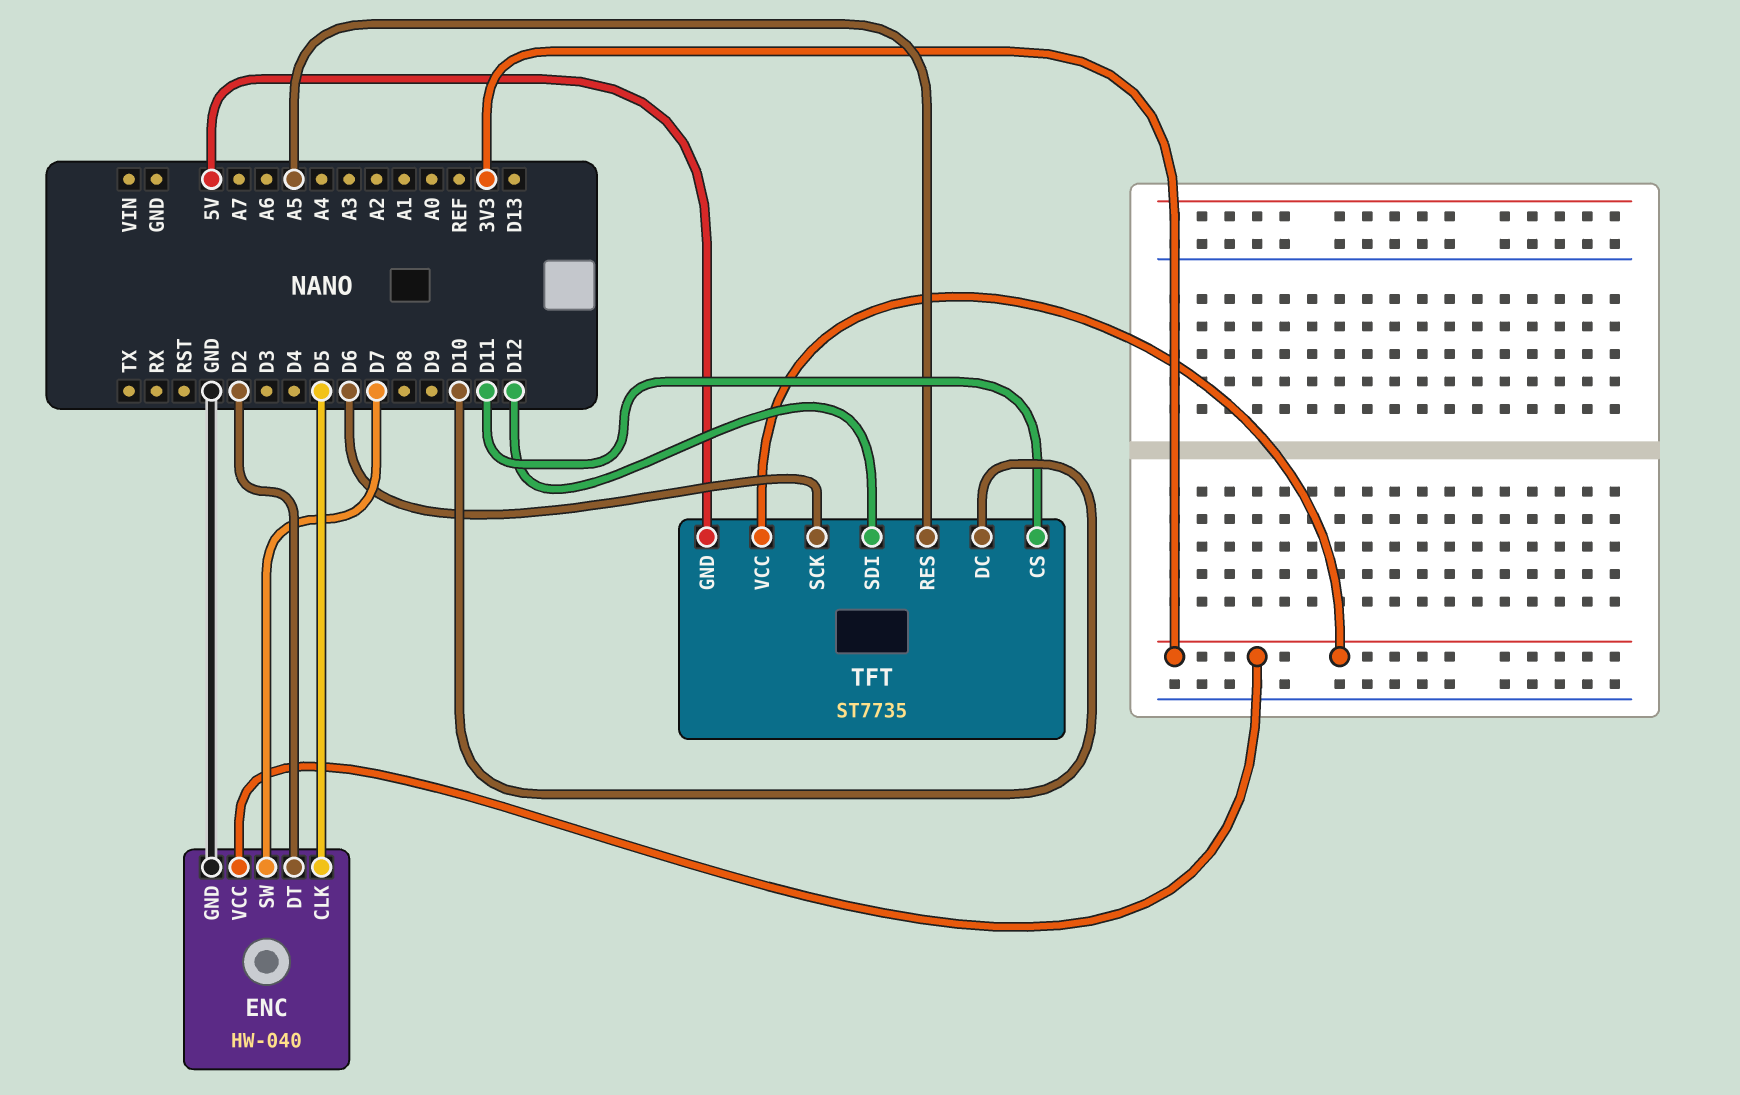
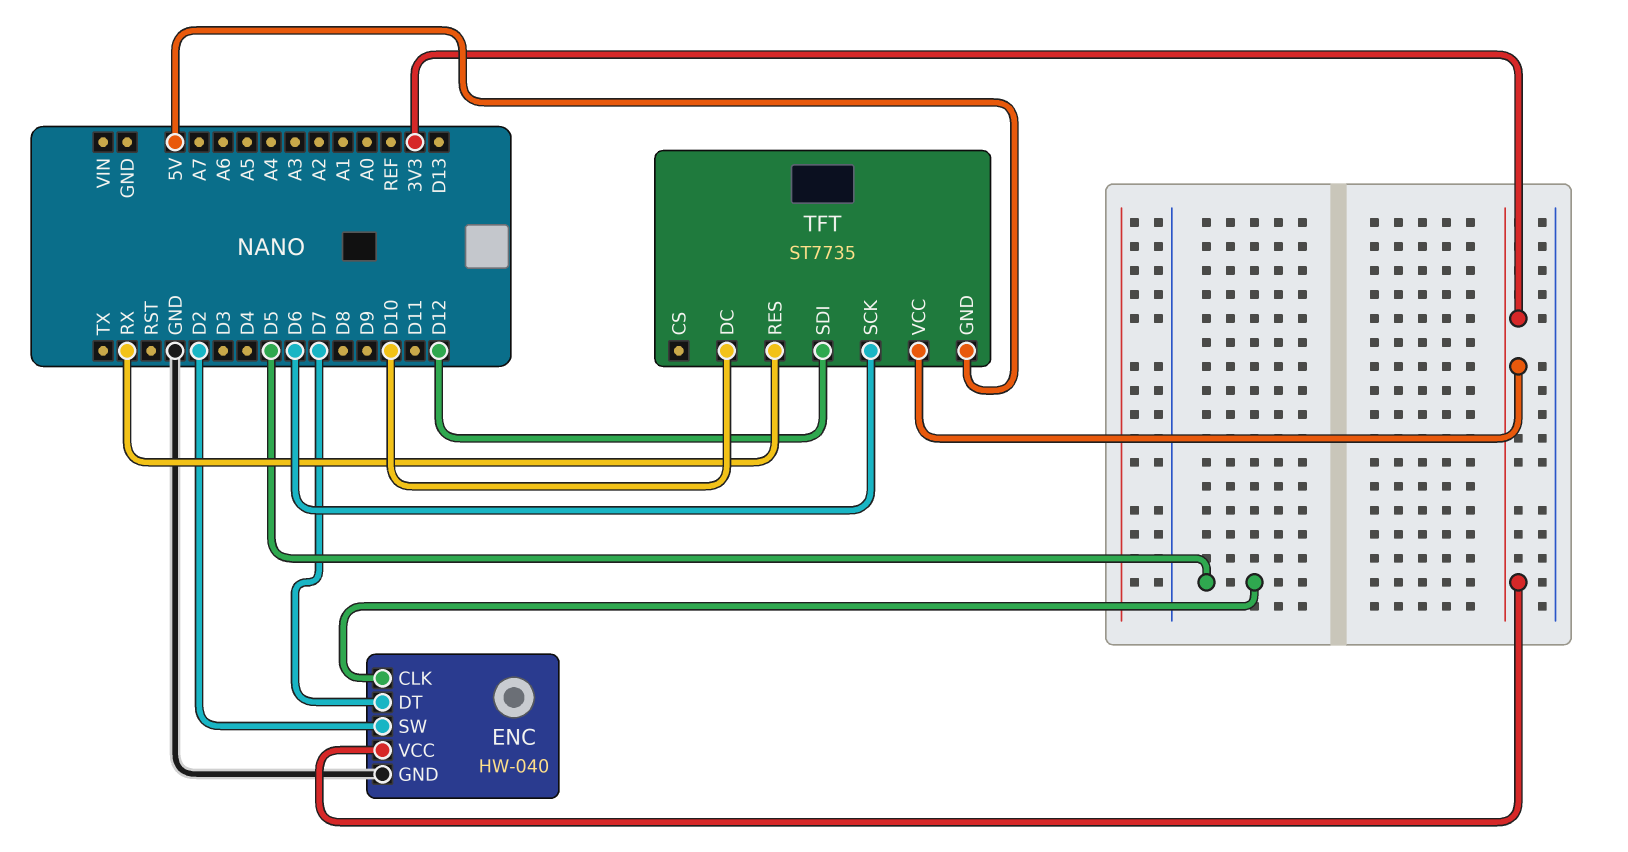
ENC pin DT: D2 -> D7
ENC pin SW: D7 -> D2
TFT pin CS: D11 -> none
TFT pin RES: A5 -> RX

